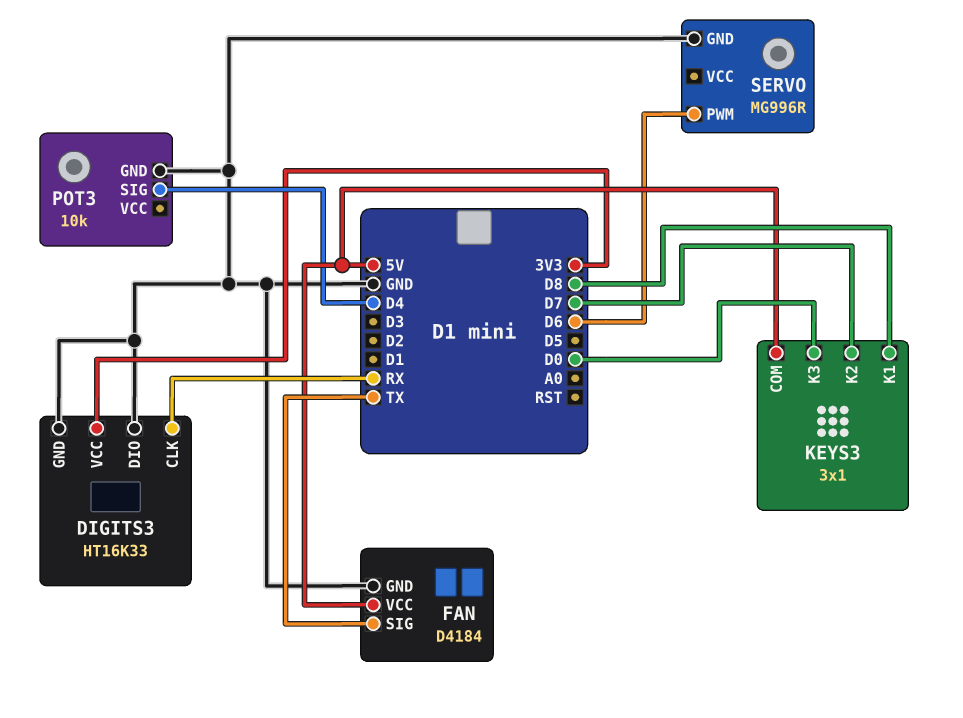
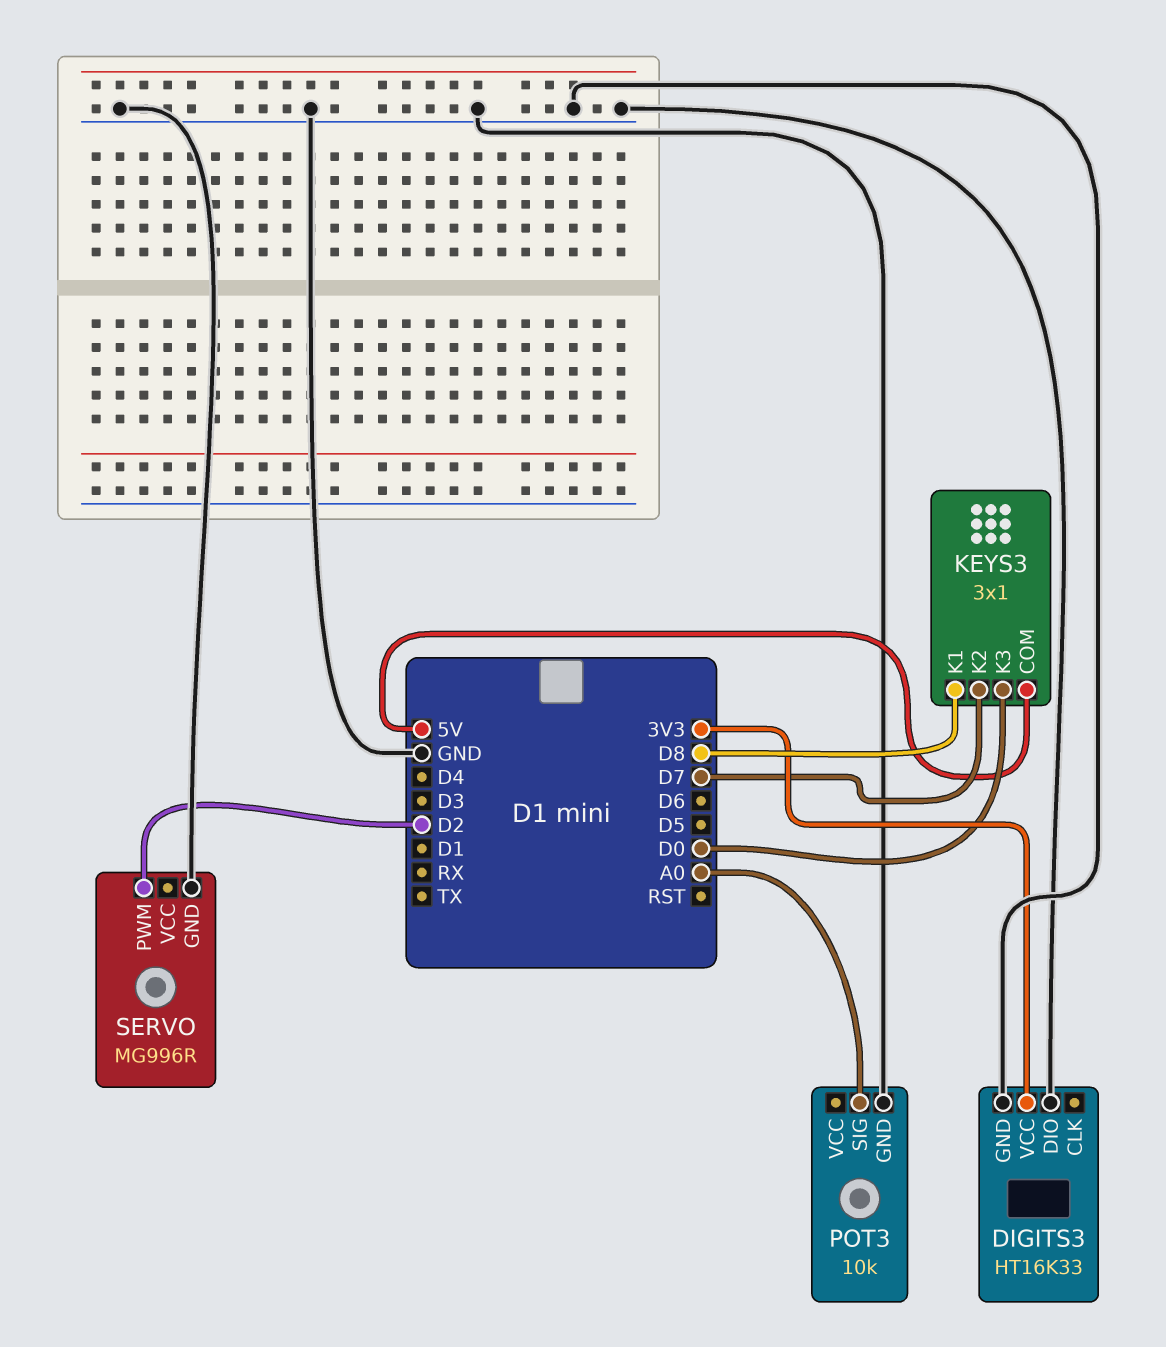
DIGITS3 pin CLK: RX -> none
FAN: D4184 -> none
FAN pin GND: GND -> none
FAN pin SIG: TX -> none
FAN pin VCC: 5V -> none
POT3 pin SIG: D4 -> A0
SERVO pin PWM: D6 -> D2

